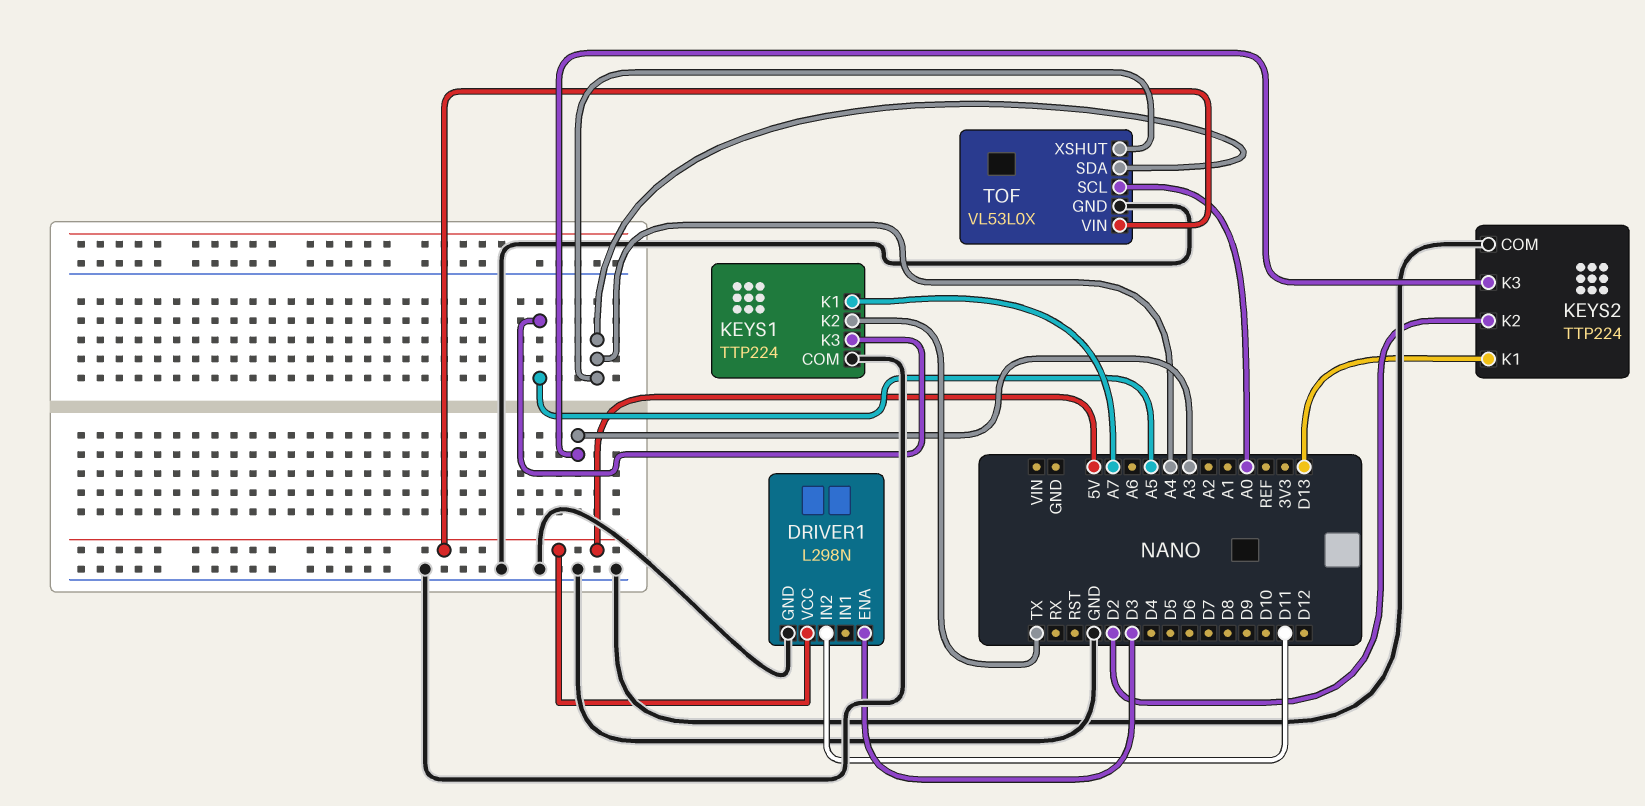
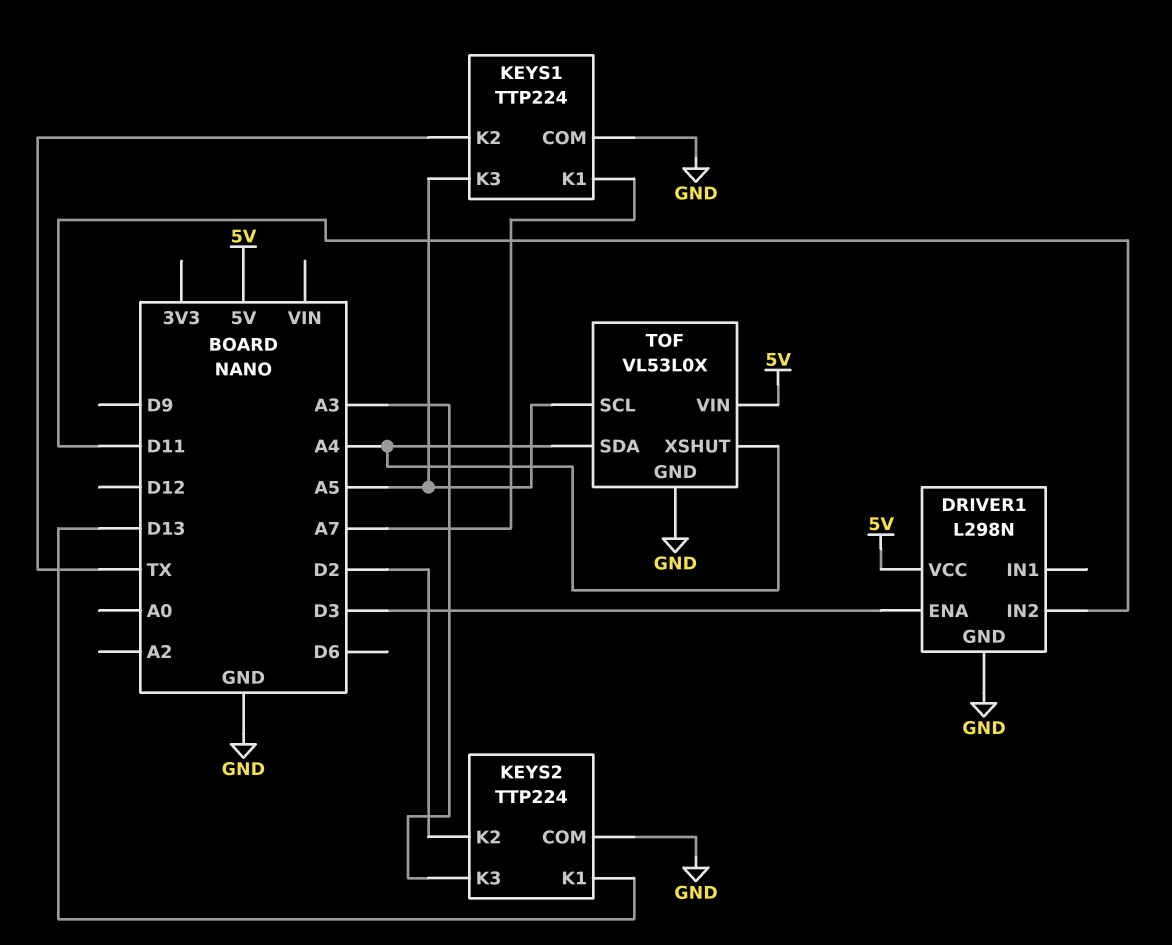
TOF pin SCL: A0 -> A5

